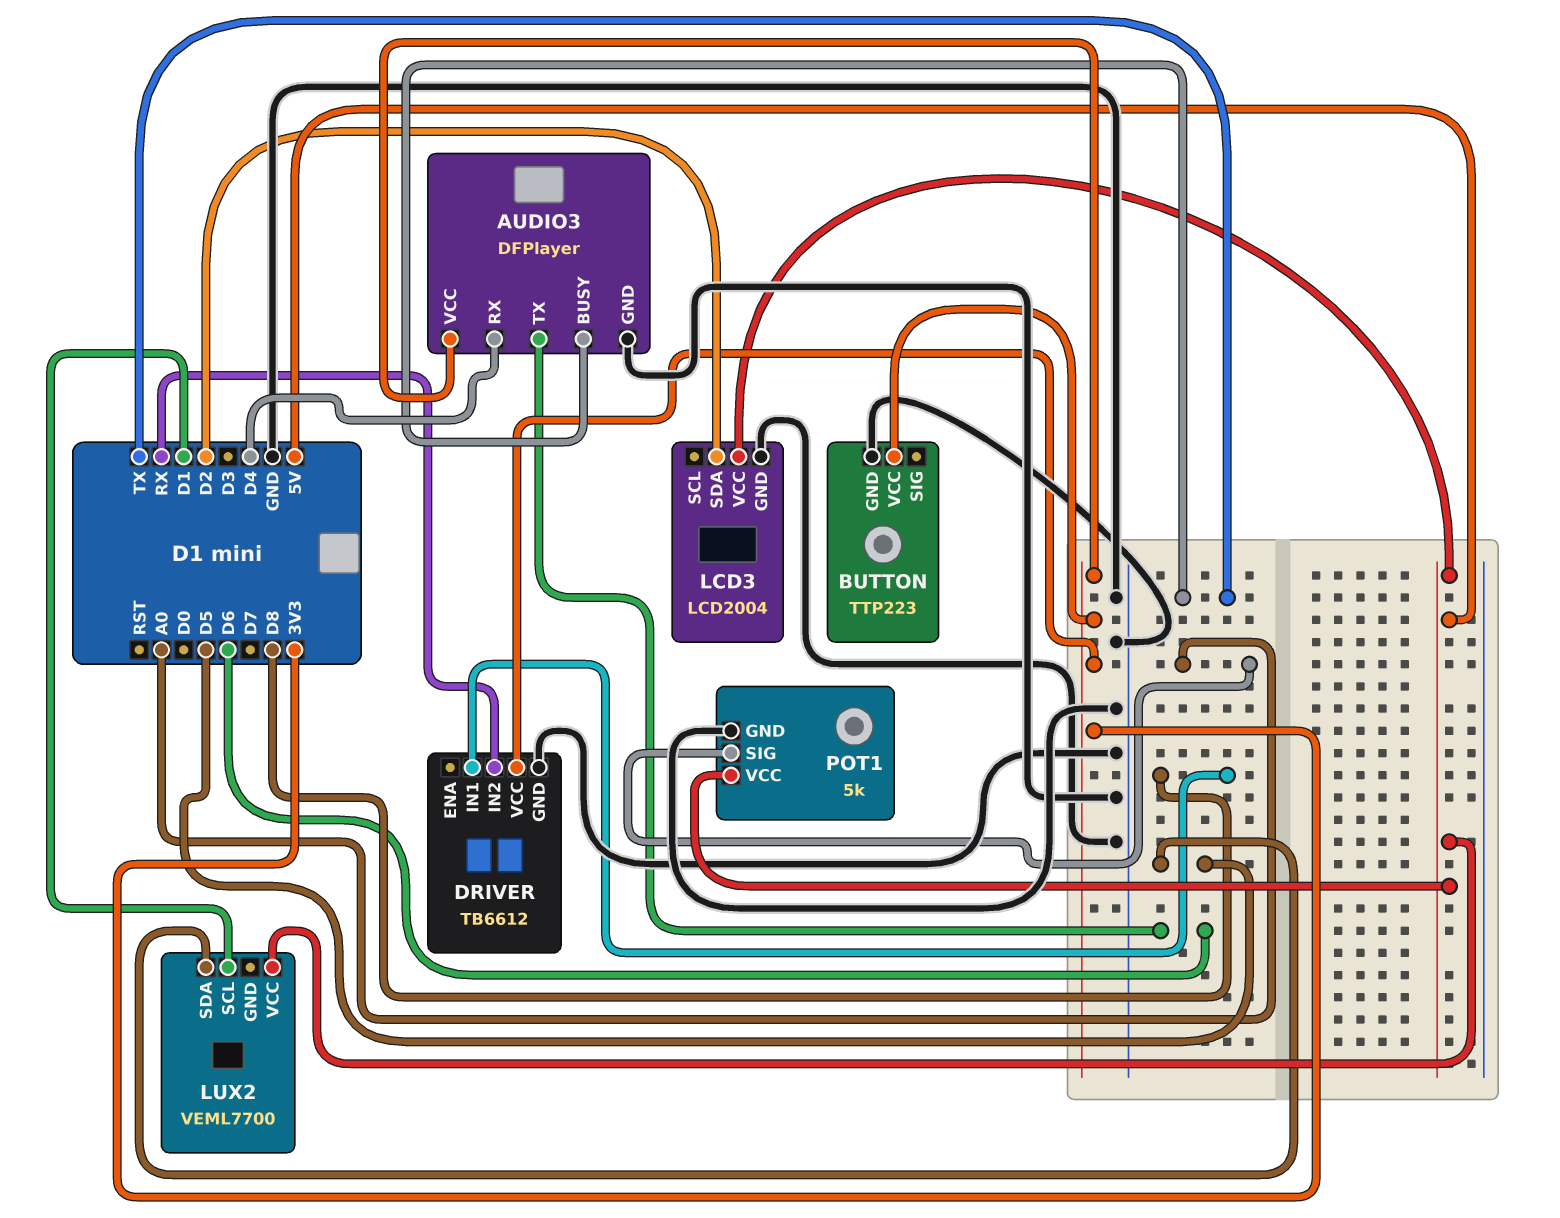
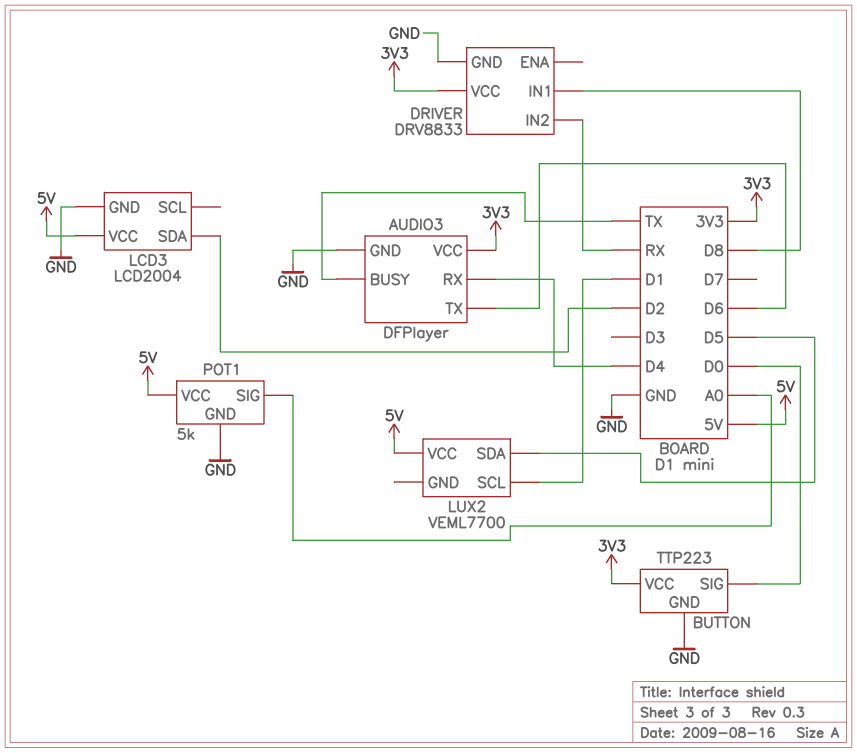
BUTTON pin SIG: none -> D0
DRIVER: TB6612 -> DRV8833

